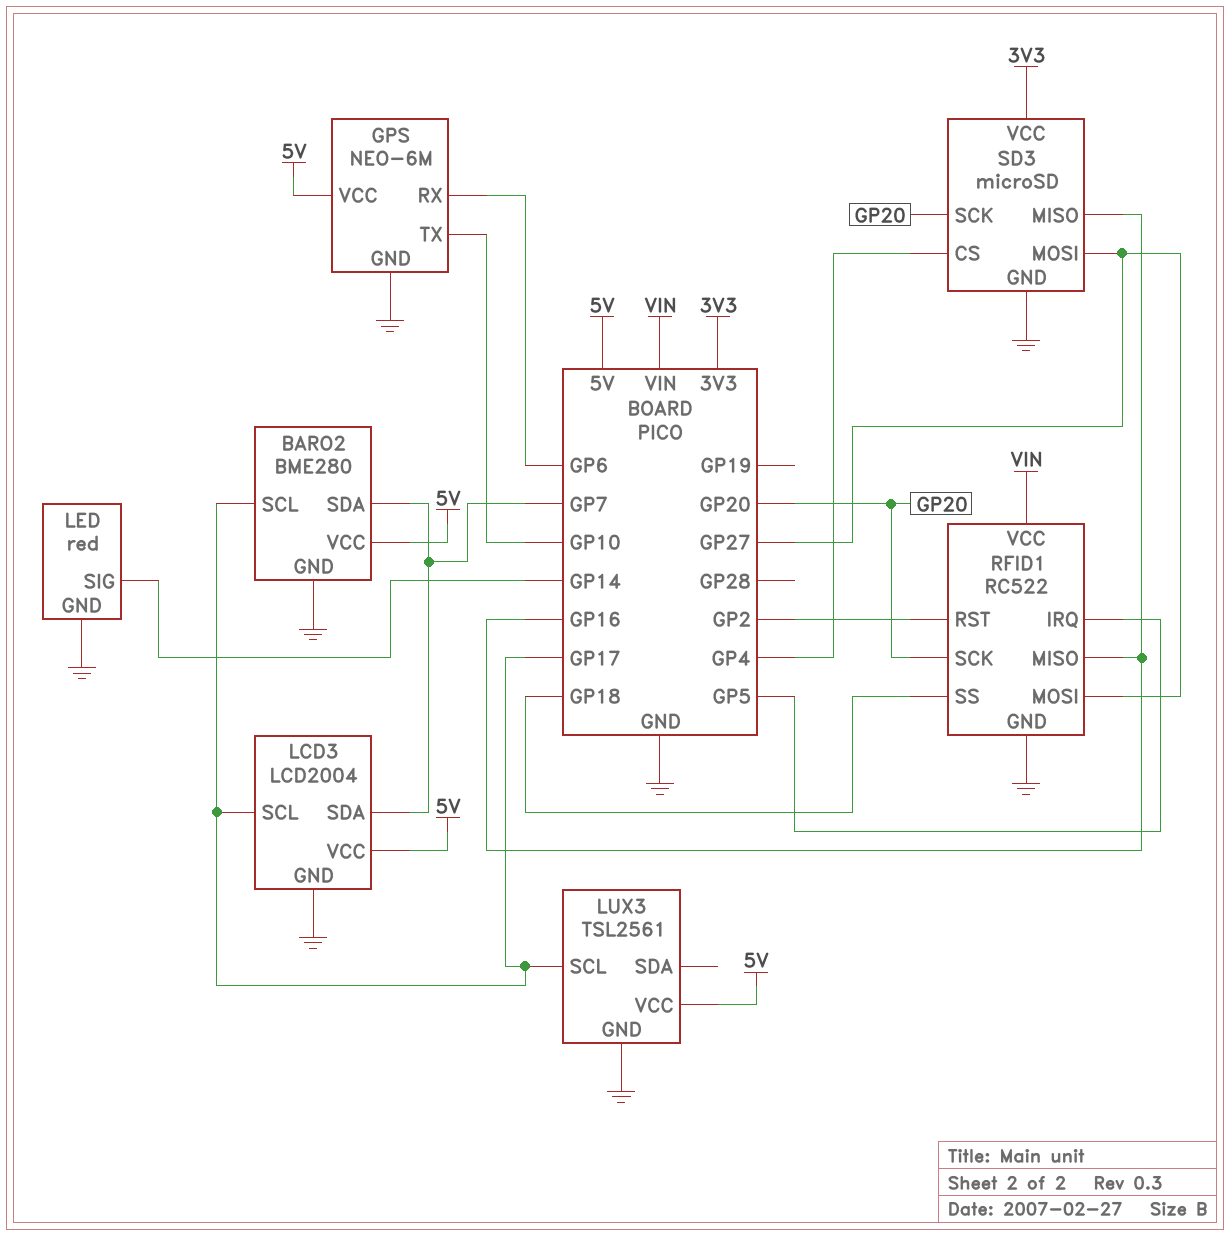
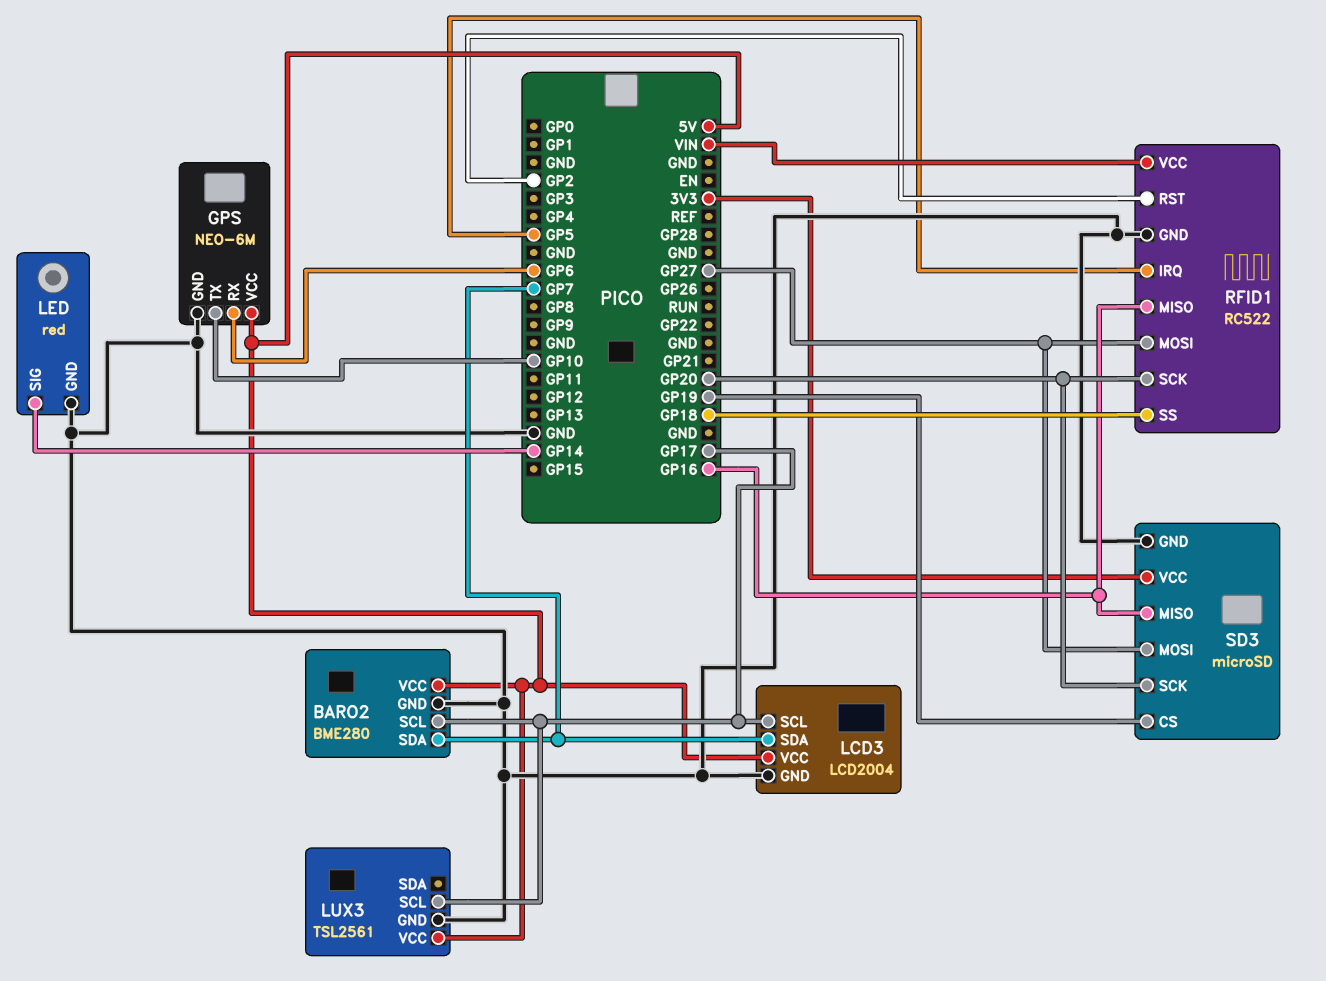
SD3 pin CS: GP4 -> GP19

